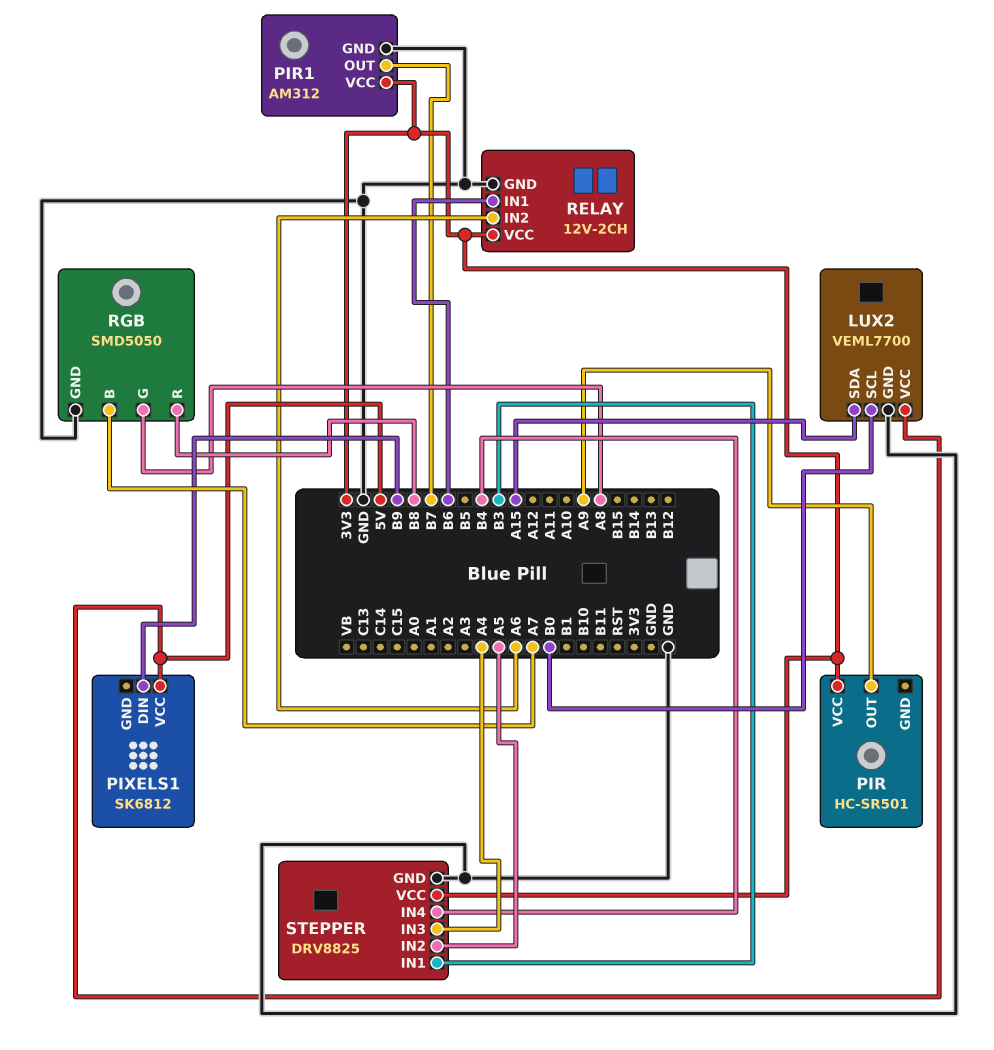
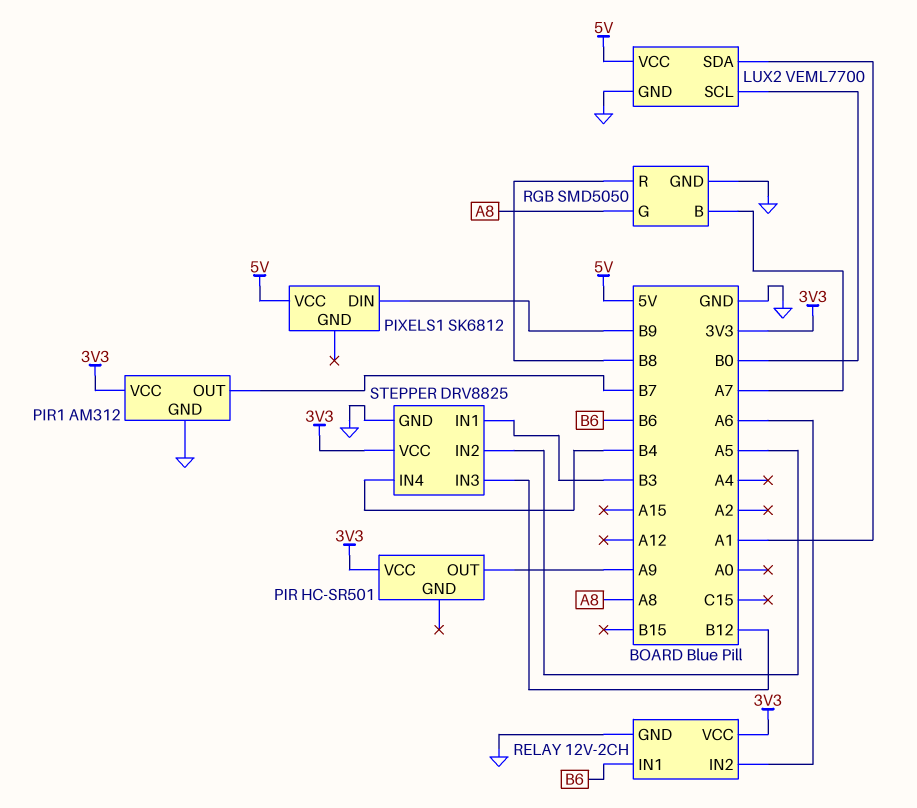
LUX2 pin SDA: A15 -> A1
STEPPER pin IN3: A4 -> B12

